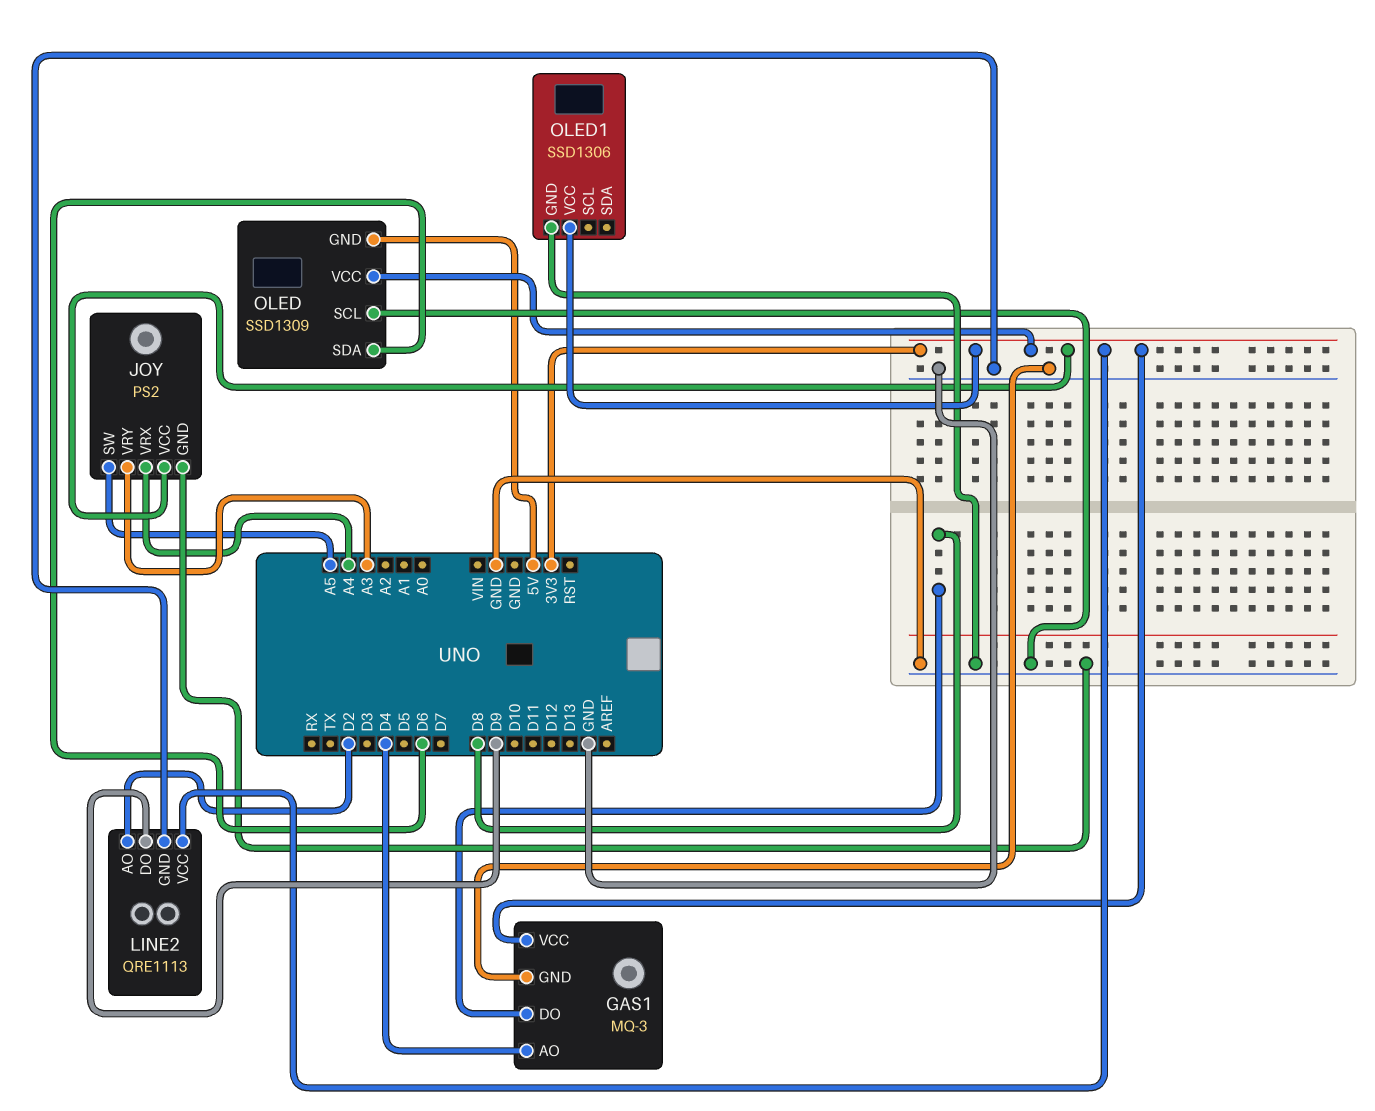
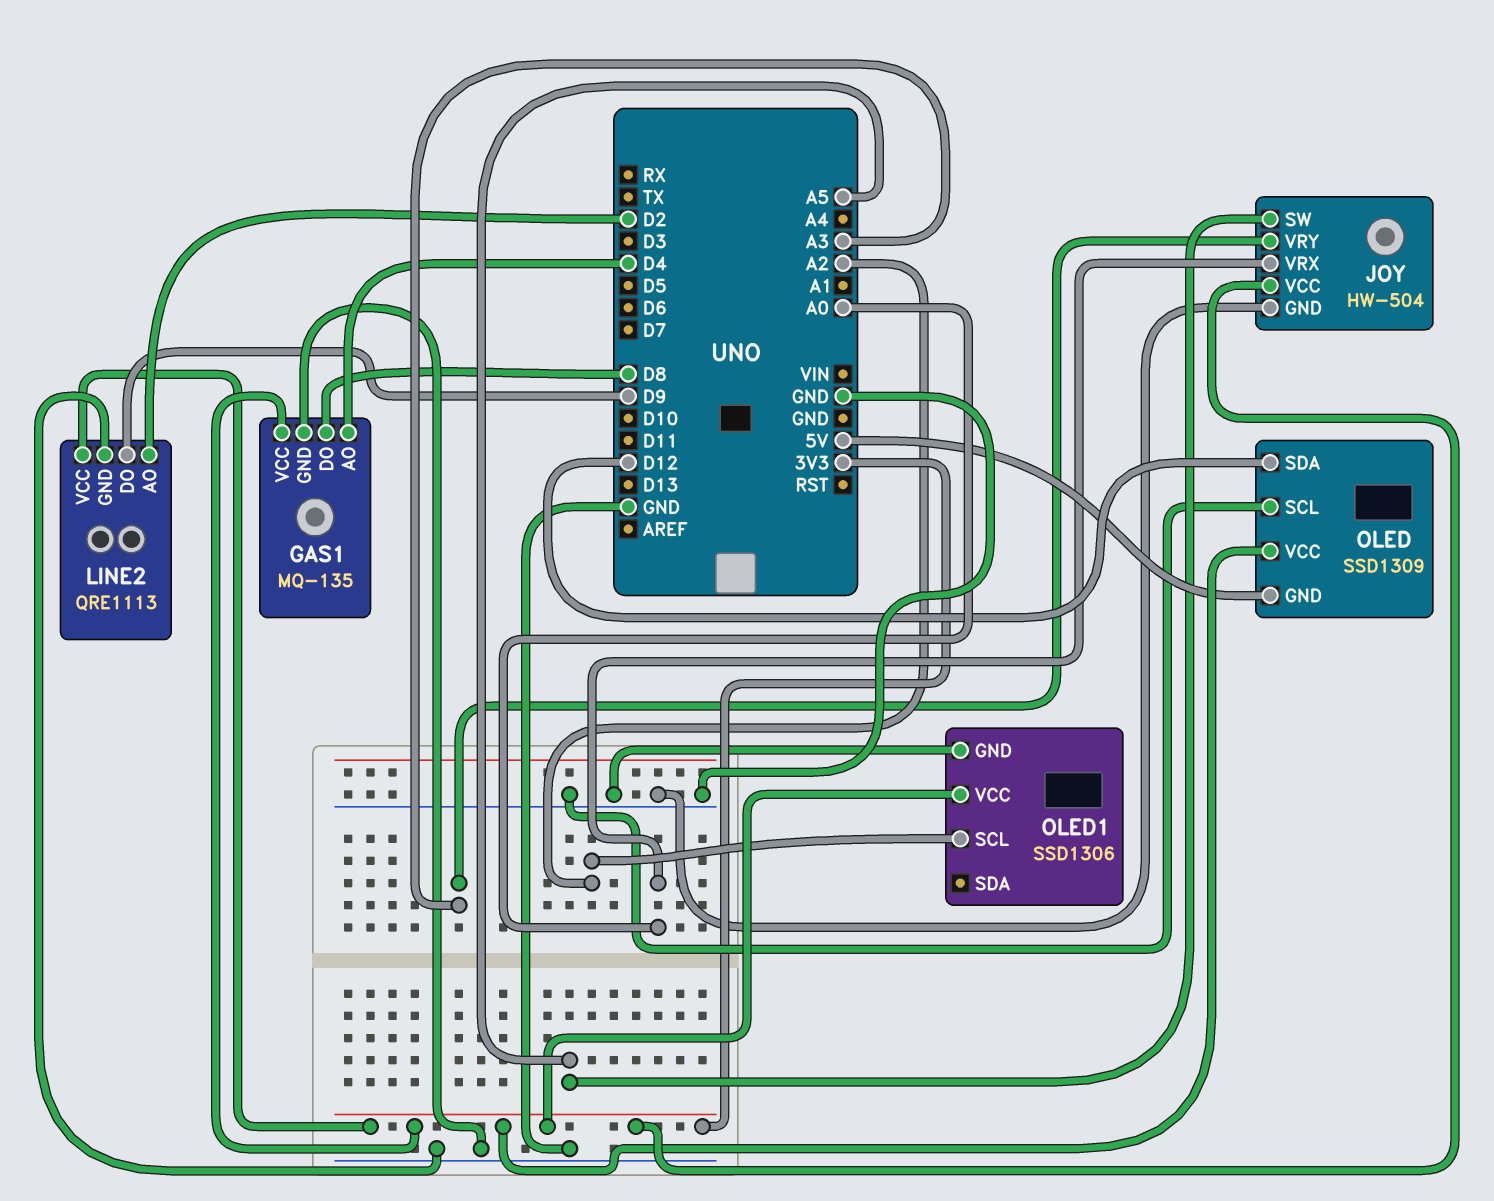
GAS1: MQ-3 -> MQ-135
JOY: PS2 -> HW-504
JOY pin VRX: A4 -> A0
OLED pin SDA: D6 -> D12
OLED1 pin SCL: none -> A2

